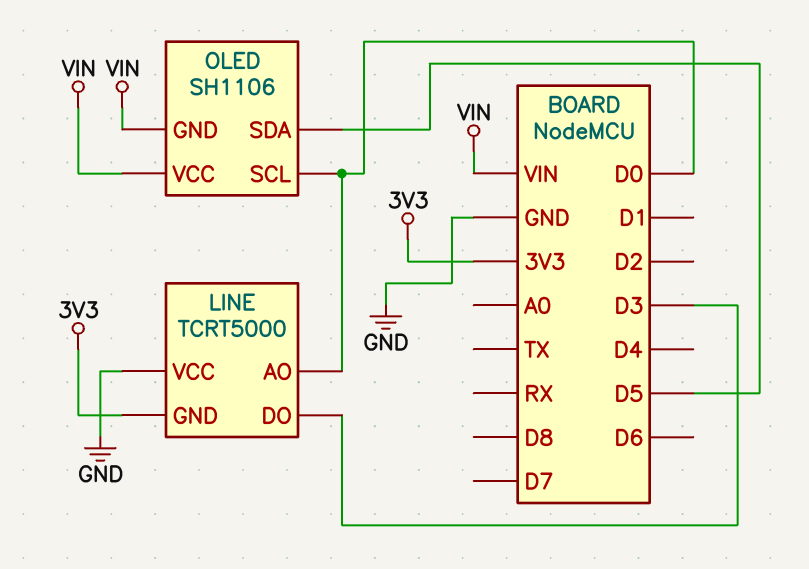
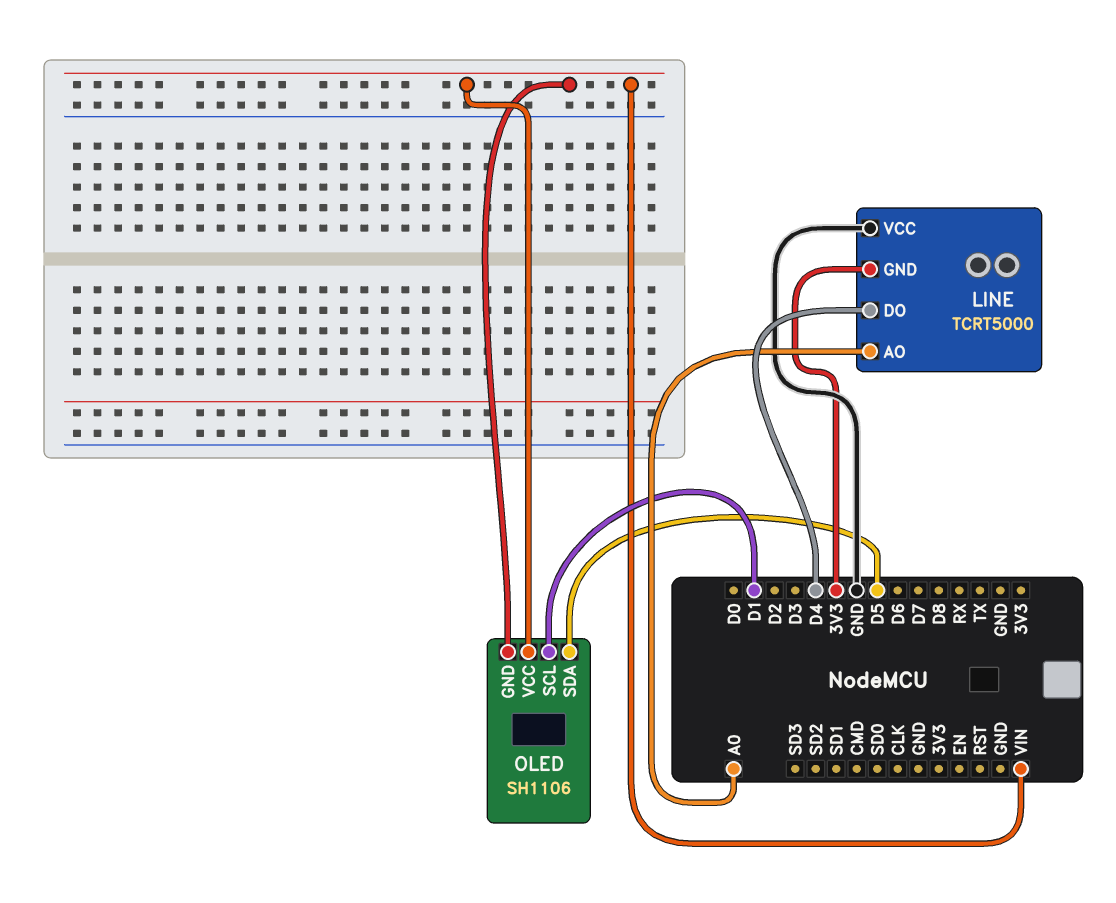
LINE pin AO: D0 -> A0
LINE pin DO: D3 -> D4
OLED pin SCL: D0 -> D1

